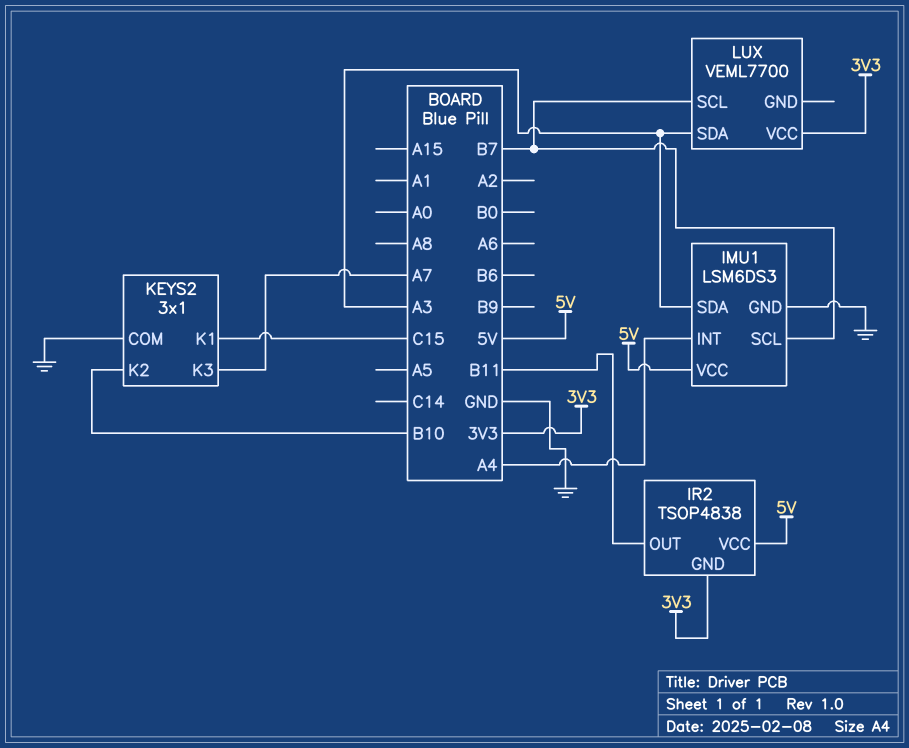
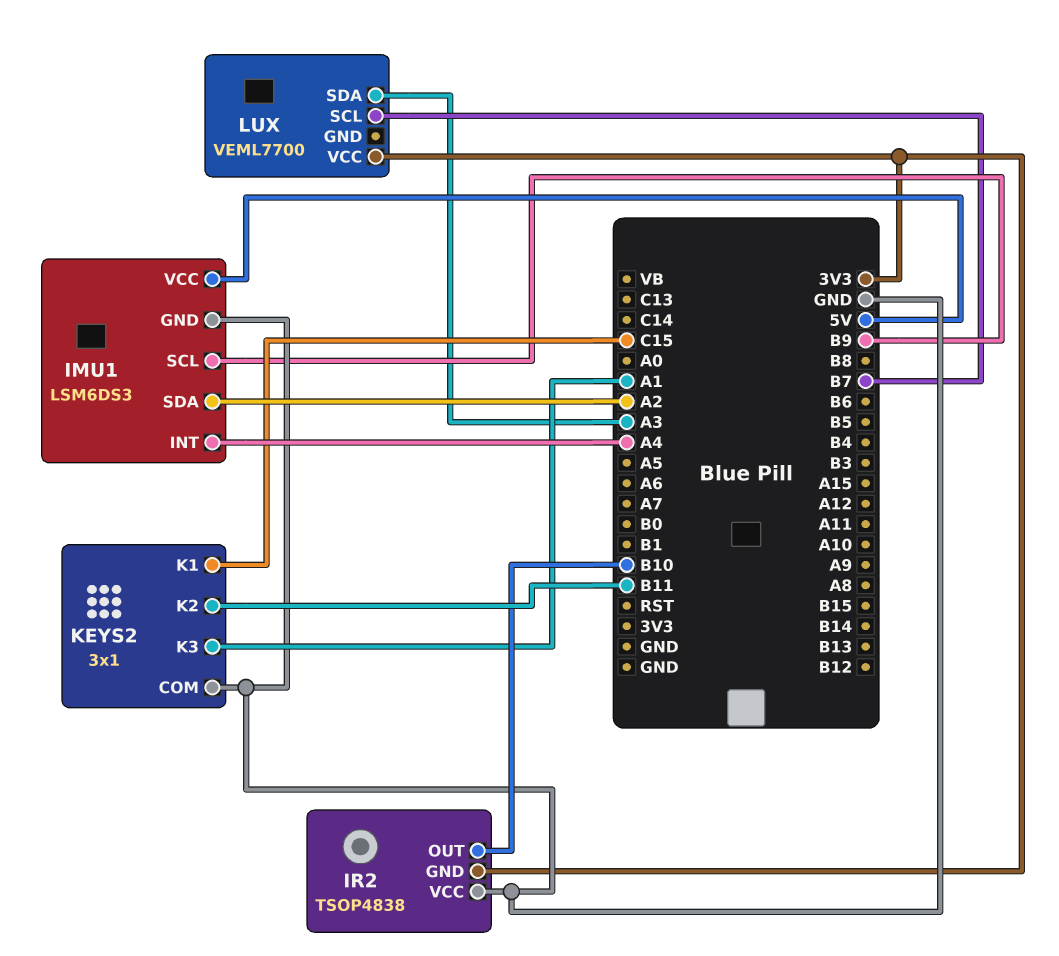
IMU1 pin SCL: B7 -> B9
IMU1 pin SDA: A3 -> A2
IR2 pin OUT: B11 -> B10
IR2 pin VCC: 5V -> GND
KEYS2 pin K2: B10 -> B11
KEYS2 pin K3: A7 -> A1

